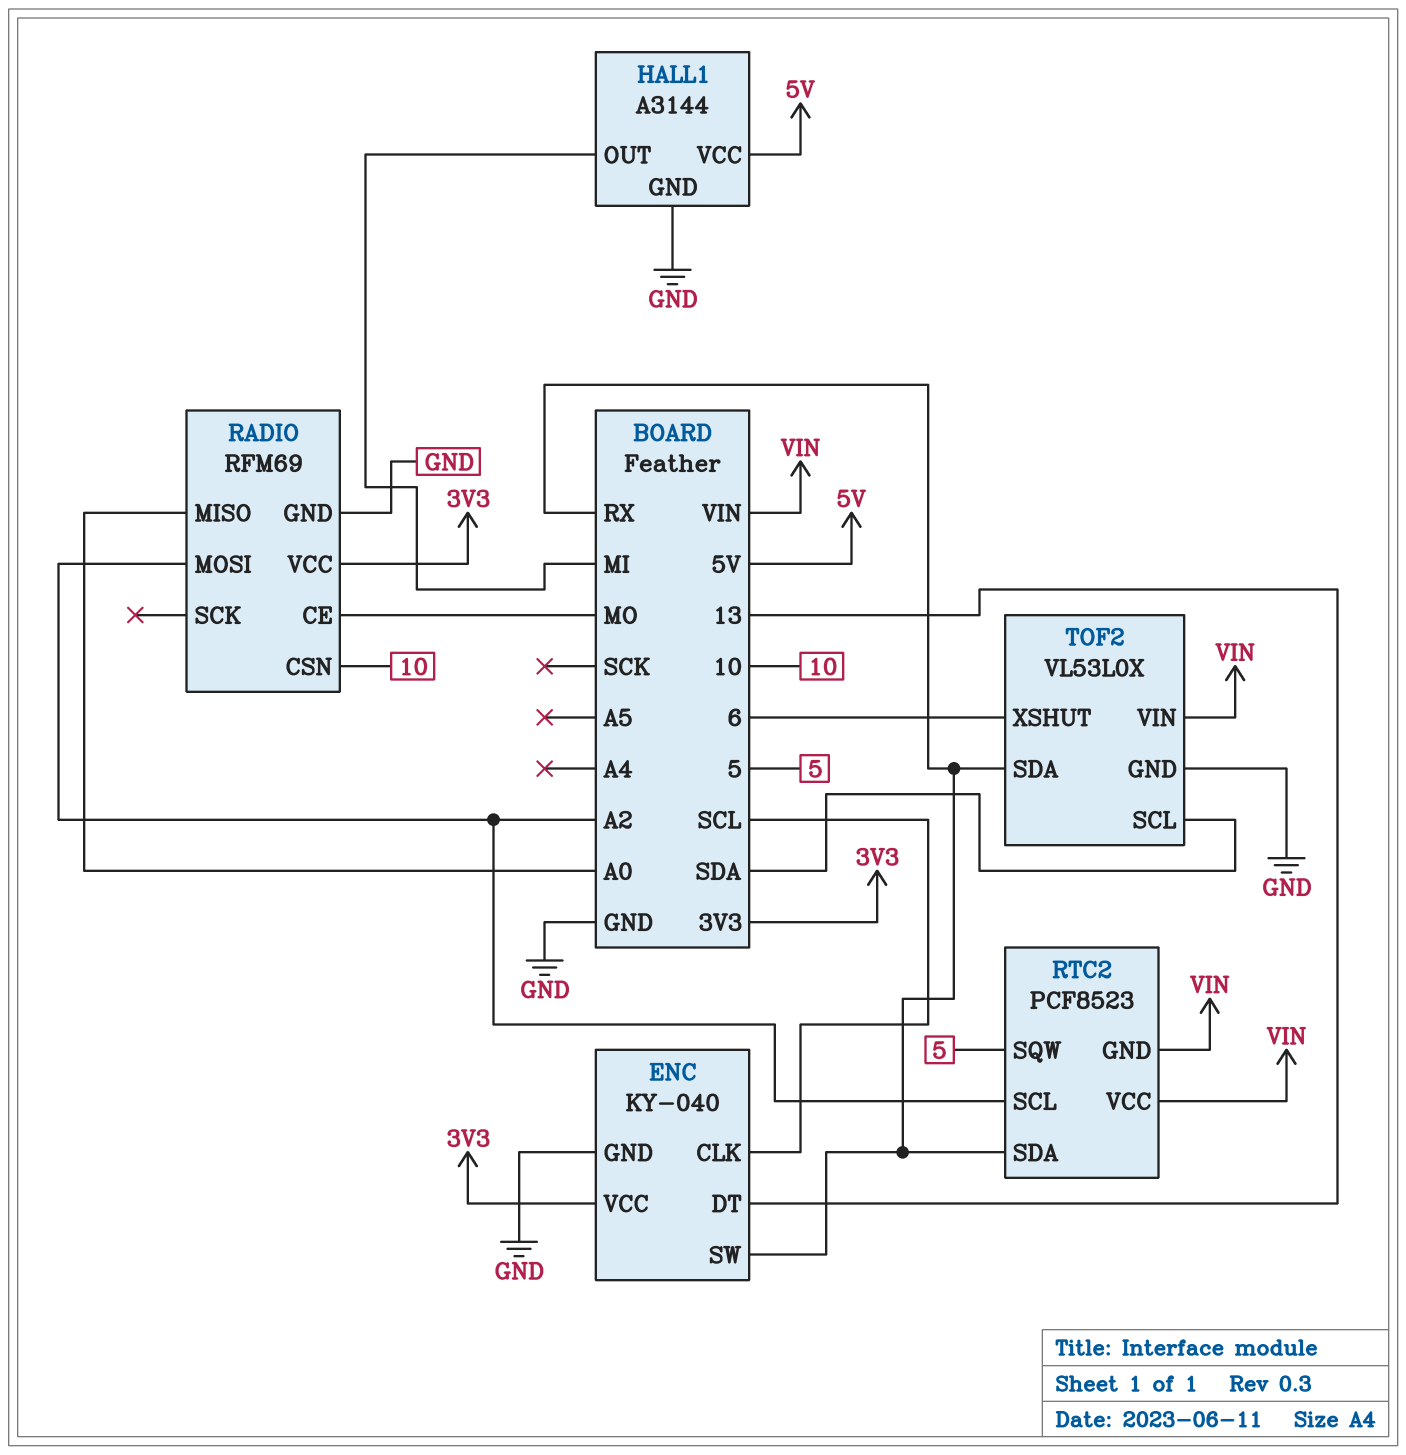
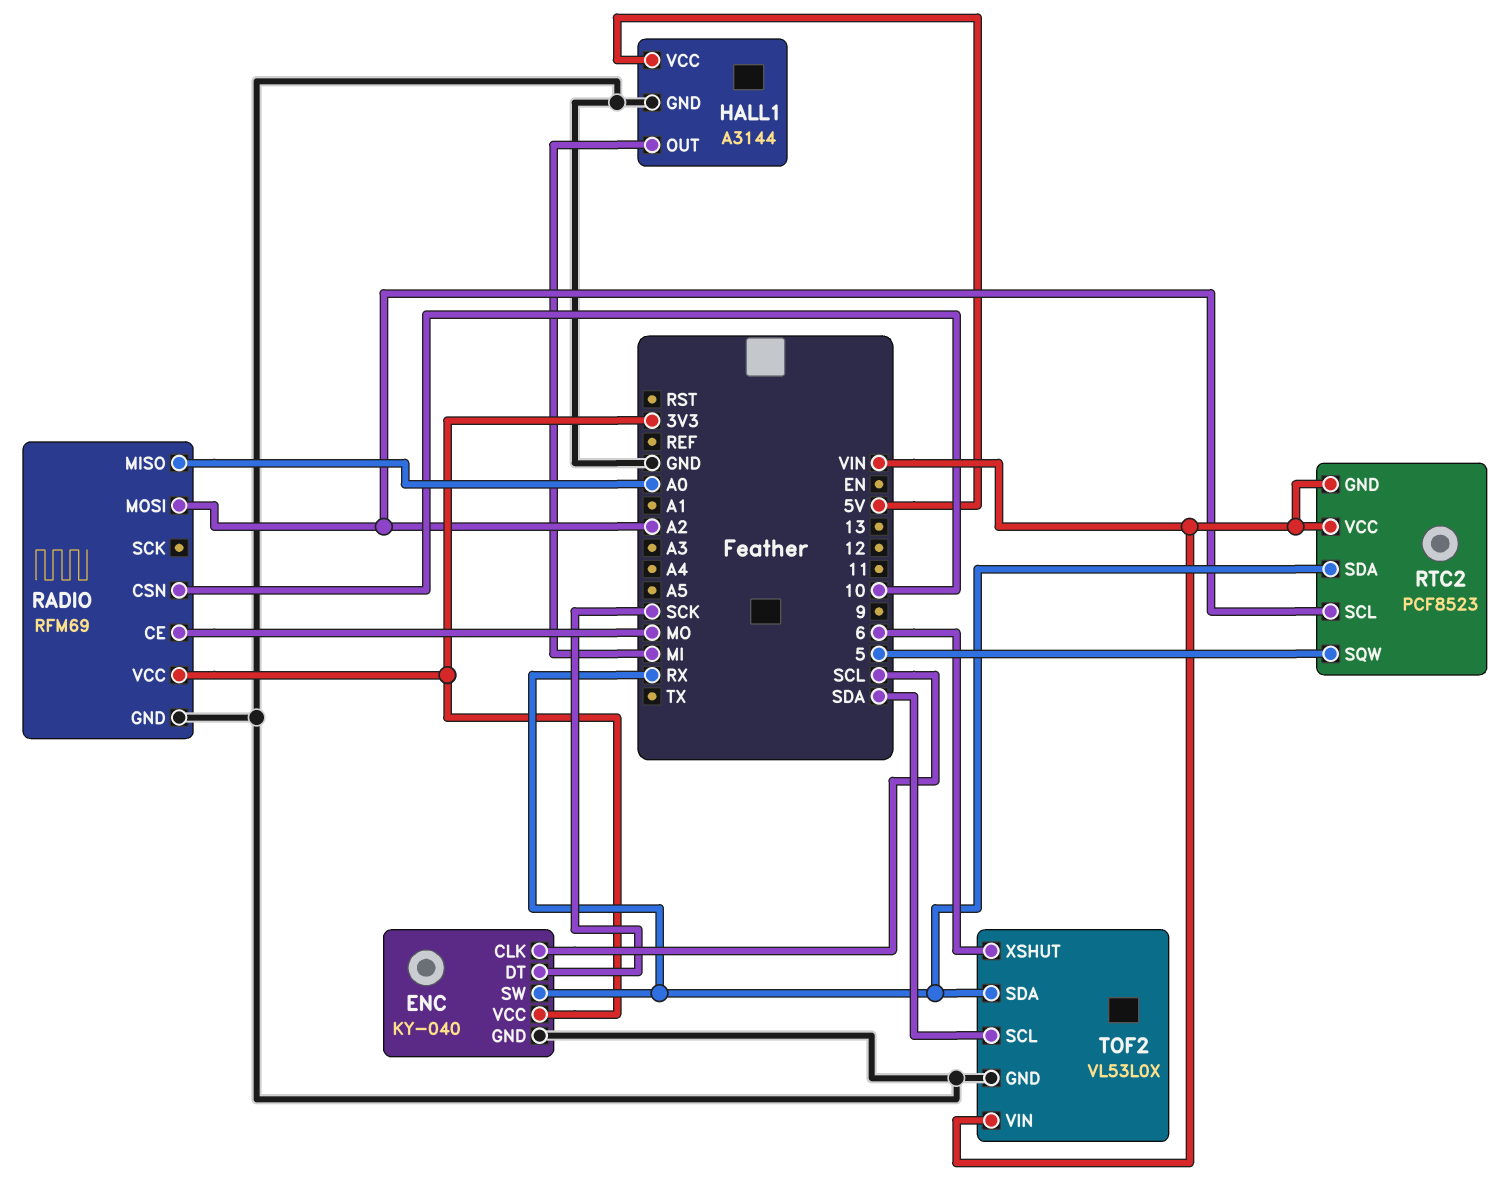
ENC pin DT: 13 -> SCK

